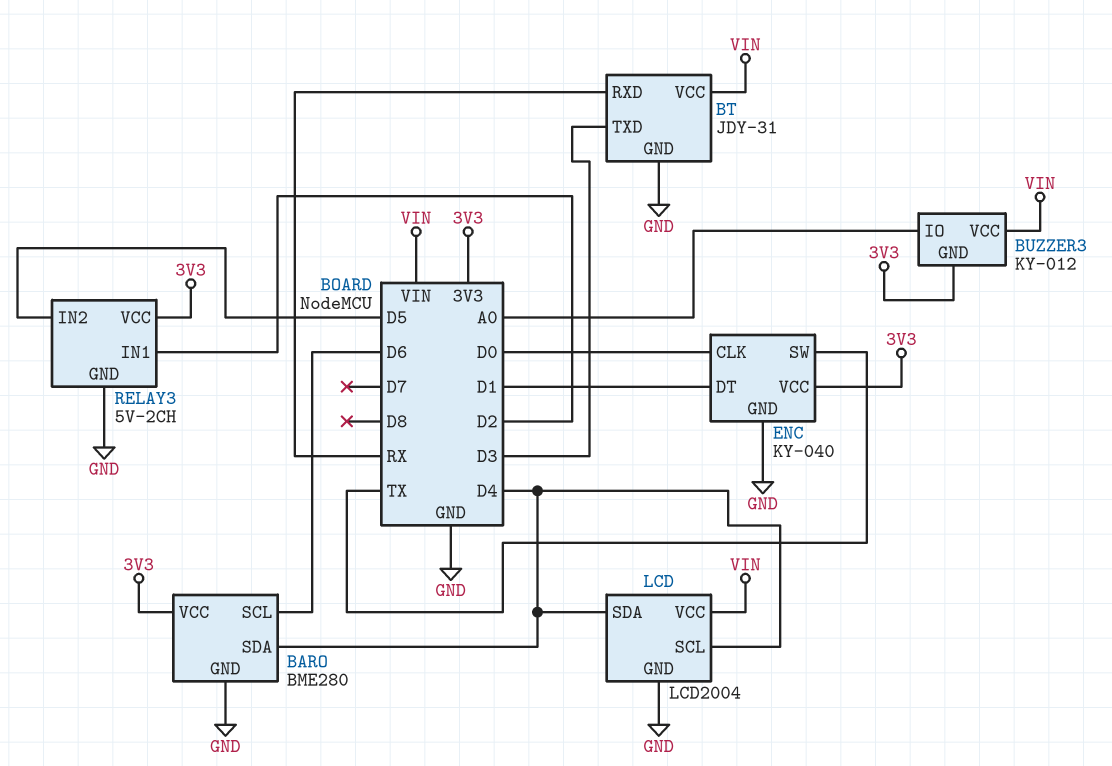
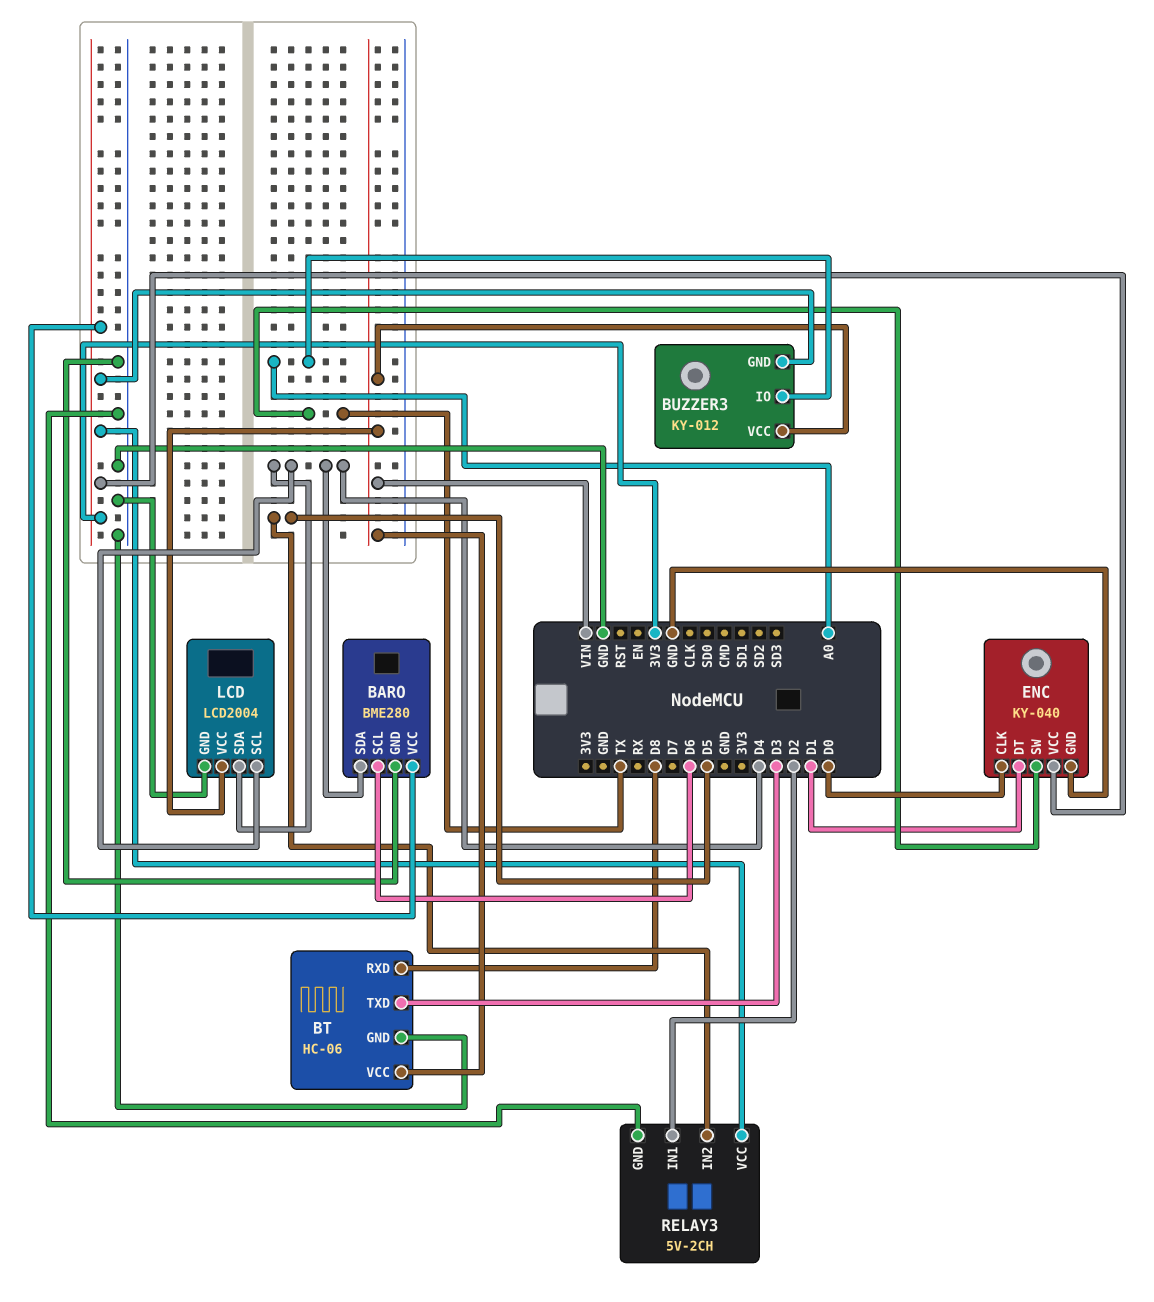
BT: JDY-31 -> HC-06
BT pin RXD: RX -> D8

